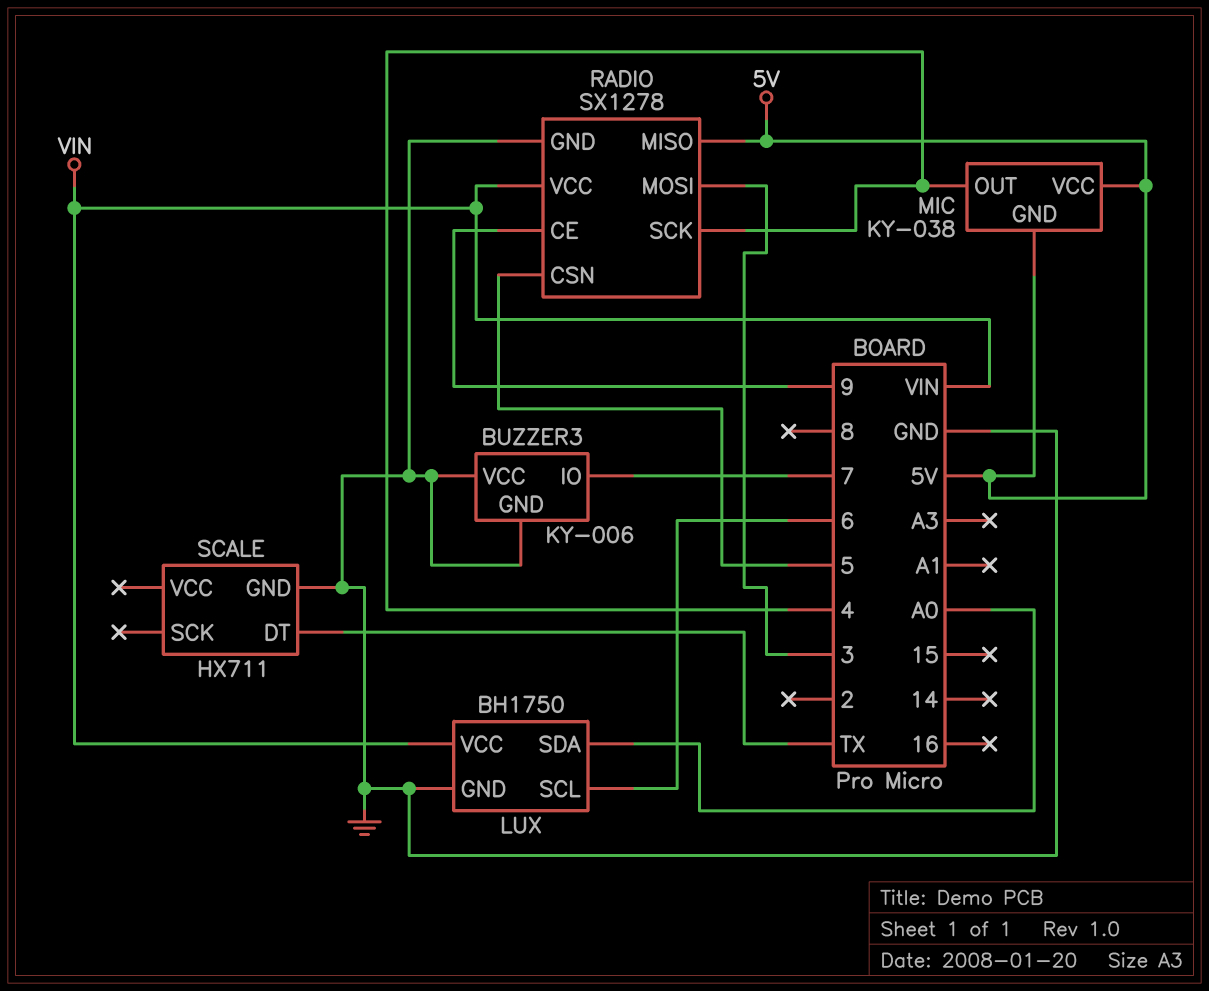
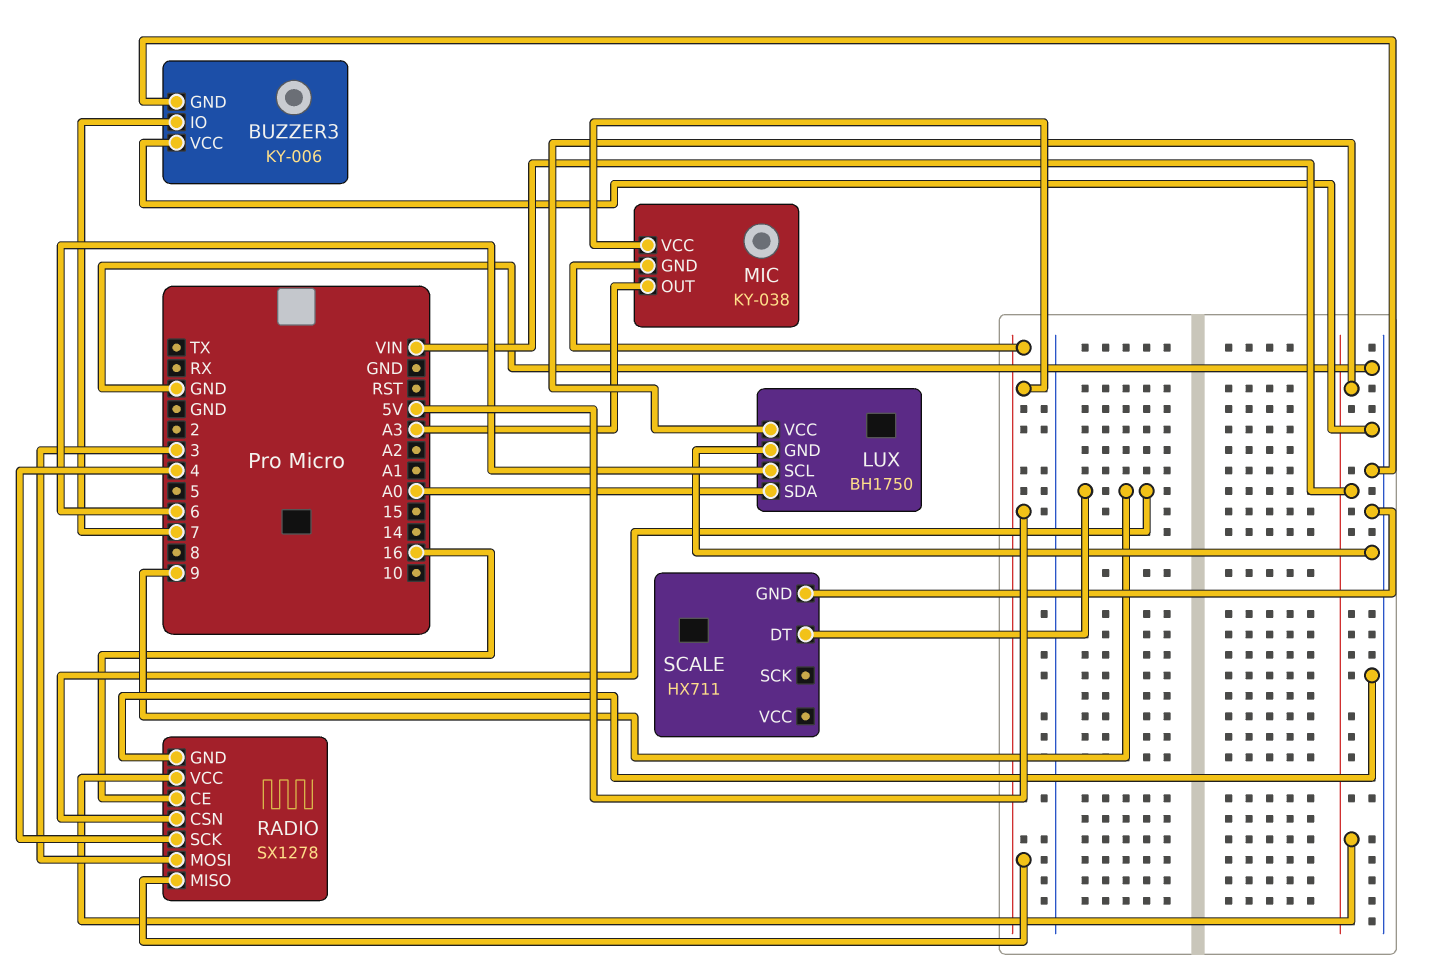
MIC pin OUT: 4 -> A3
RADIO pin CE: 9 -> 16
RADIO pin CSN: 5 -> 9
SCALE pin DT: TX -> 9

